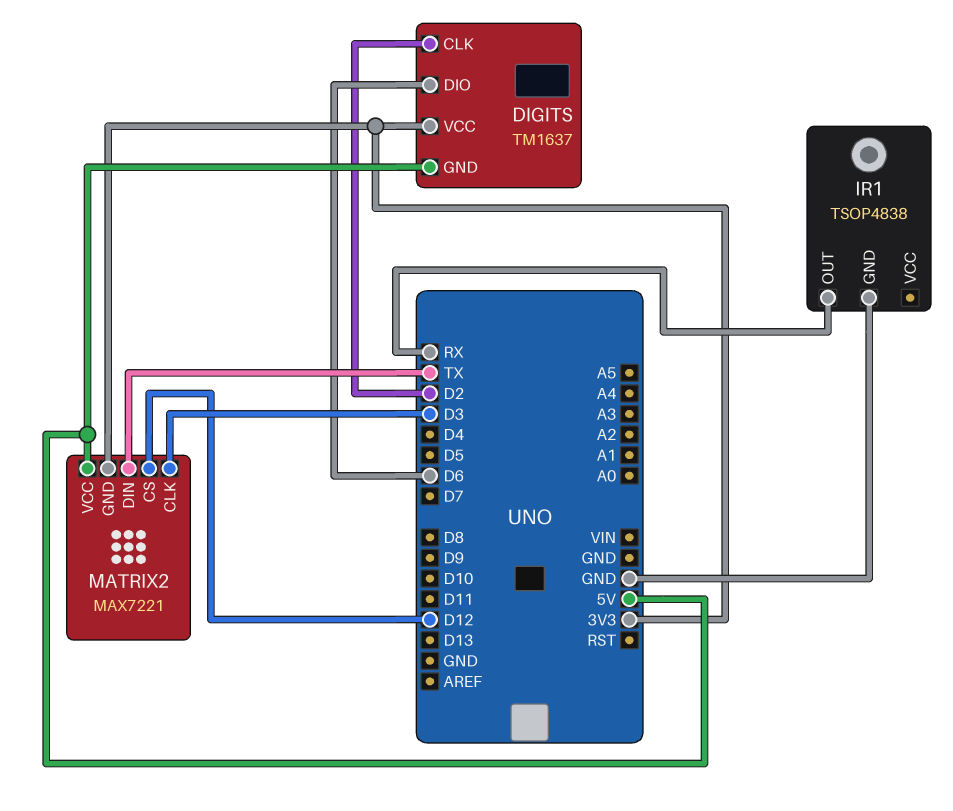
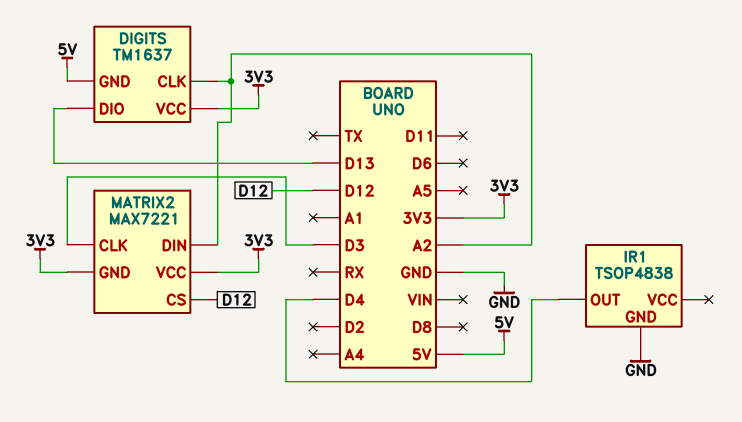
DIGITS pin CLK: D2 -> A2
DIGITS pin DIO: D6 -> D13
IR1 pin OUT: RX -> D4
MATRIX2 pin DIN: TX -> A2
MATRIX2 pin VCC: 5V -> 3V3

